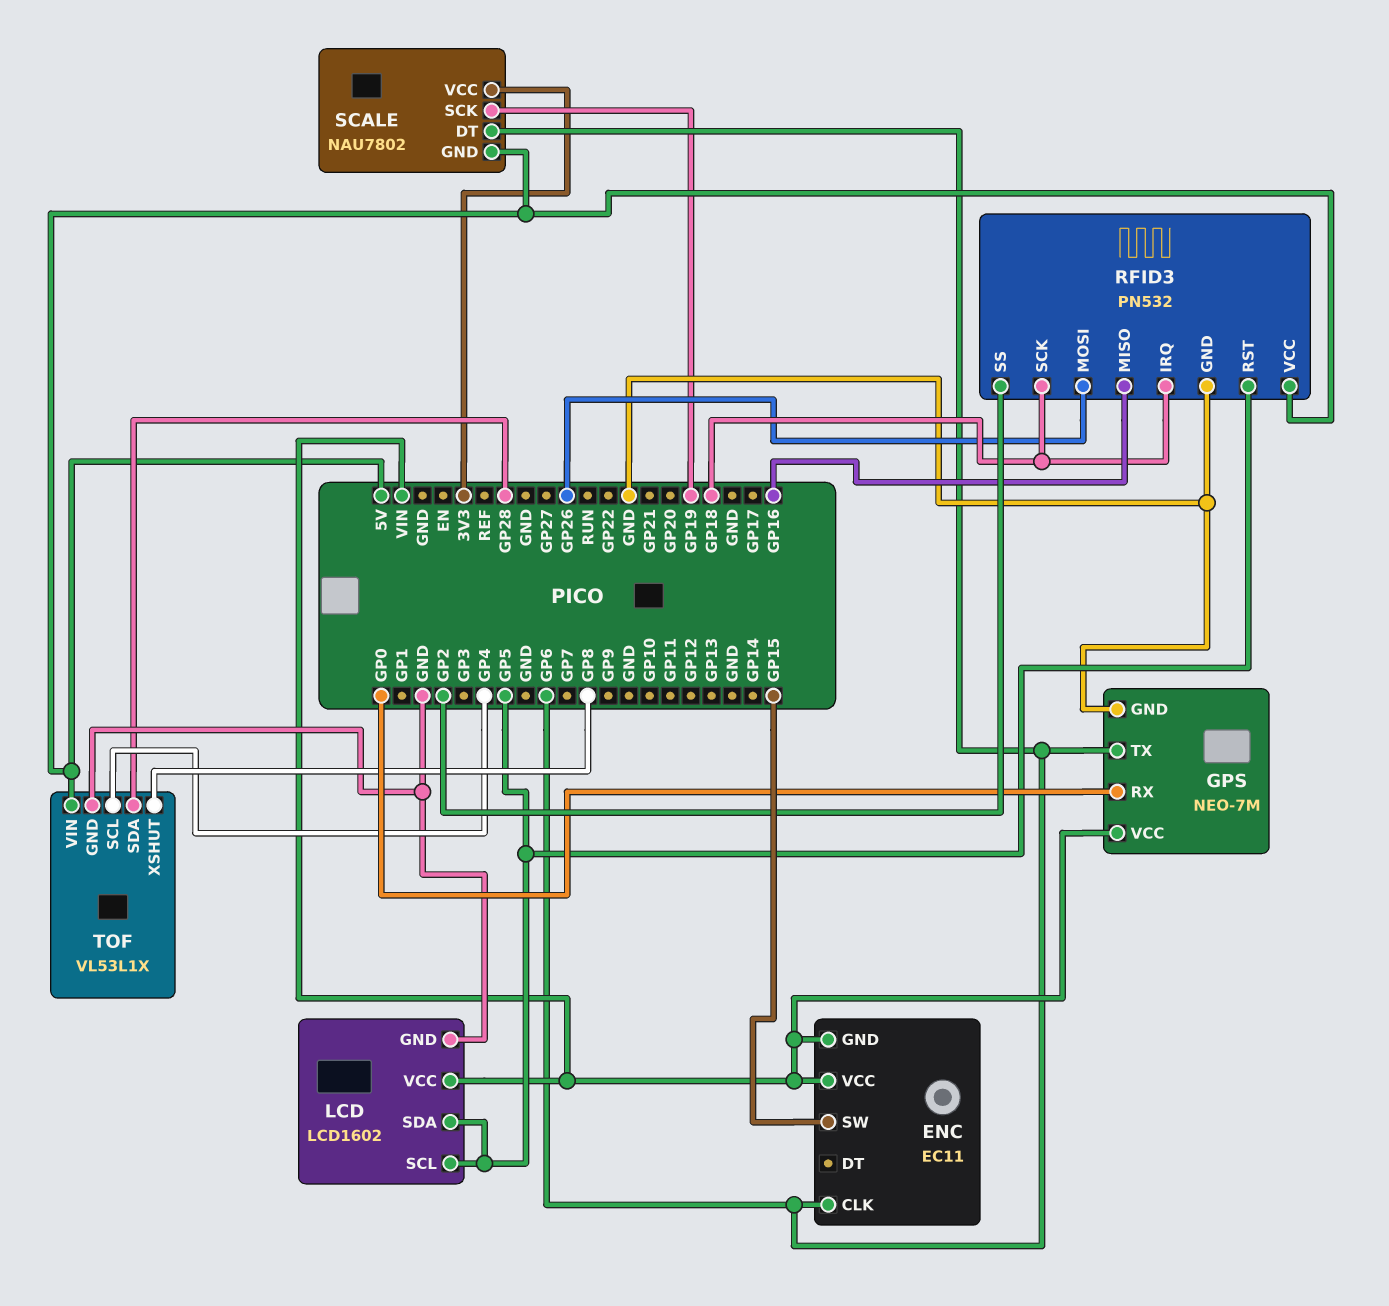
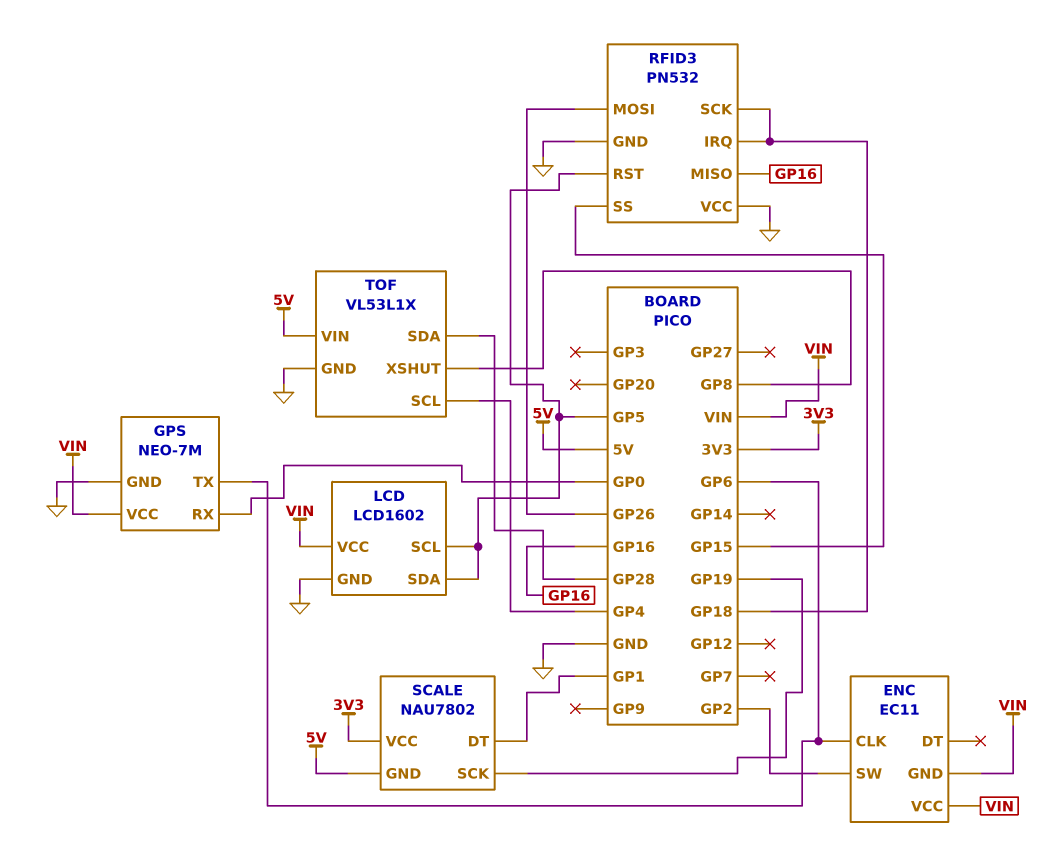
ENC pin SW: GP15 -> GP2
RFID3 pin SS: GP2 -> GP15
RFID3 pin VCC: 5V -> GND
SCALE pin DT: GP6 -> GP1

